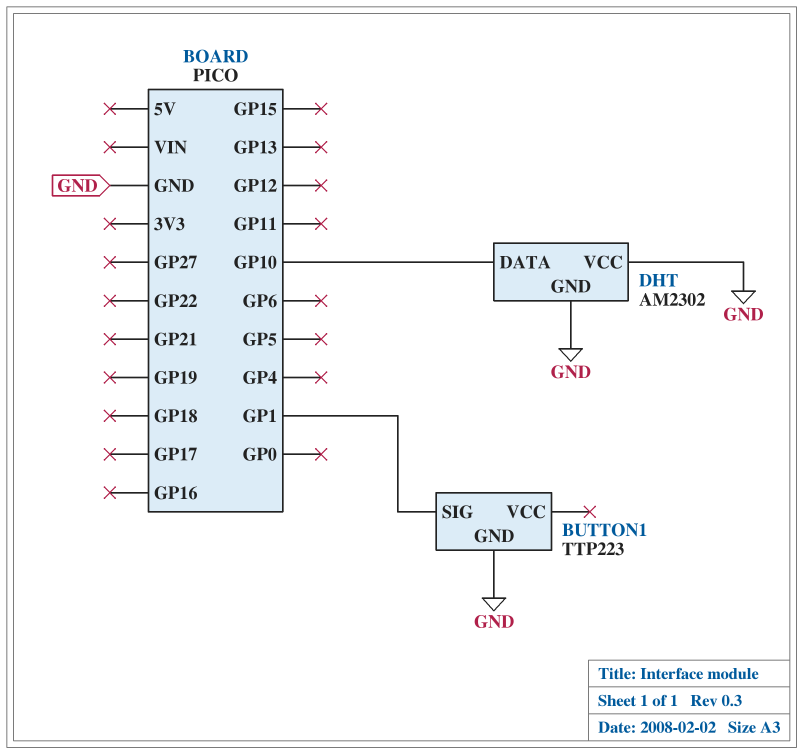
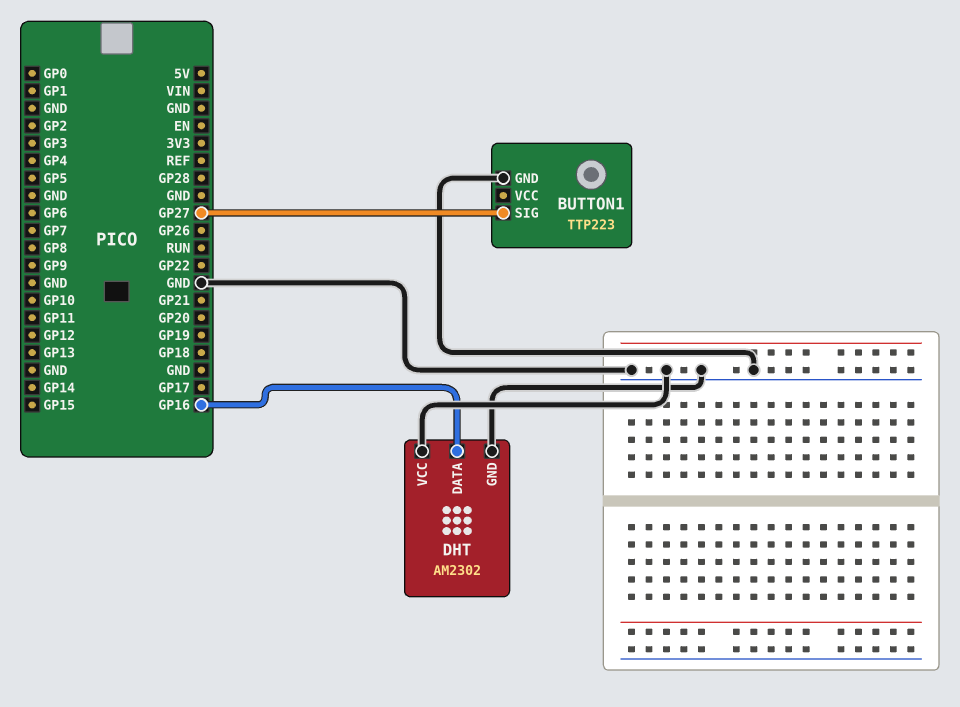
BUTTON1 pin SIG: GP1 -> GP27
DHT pin DATA: GP10 -> GP16

